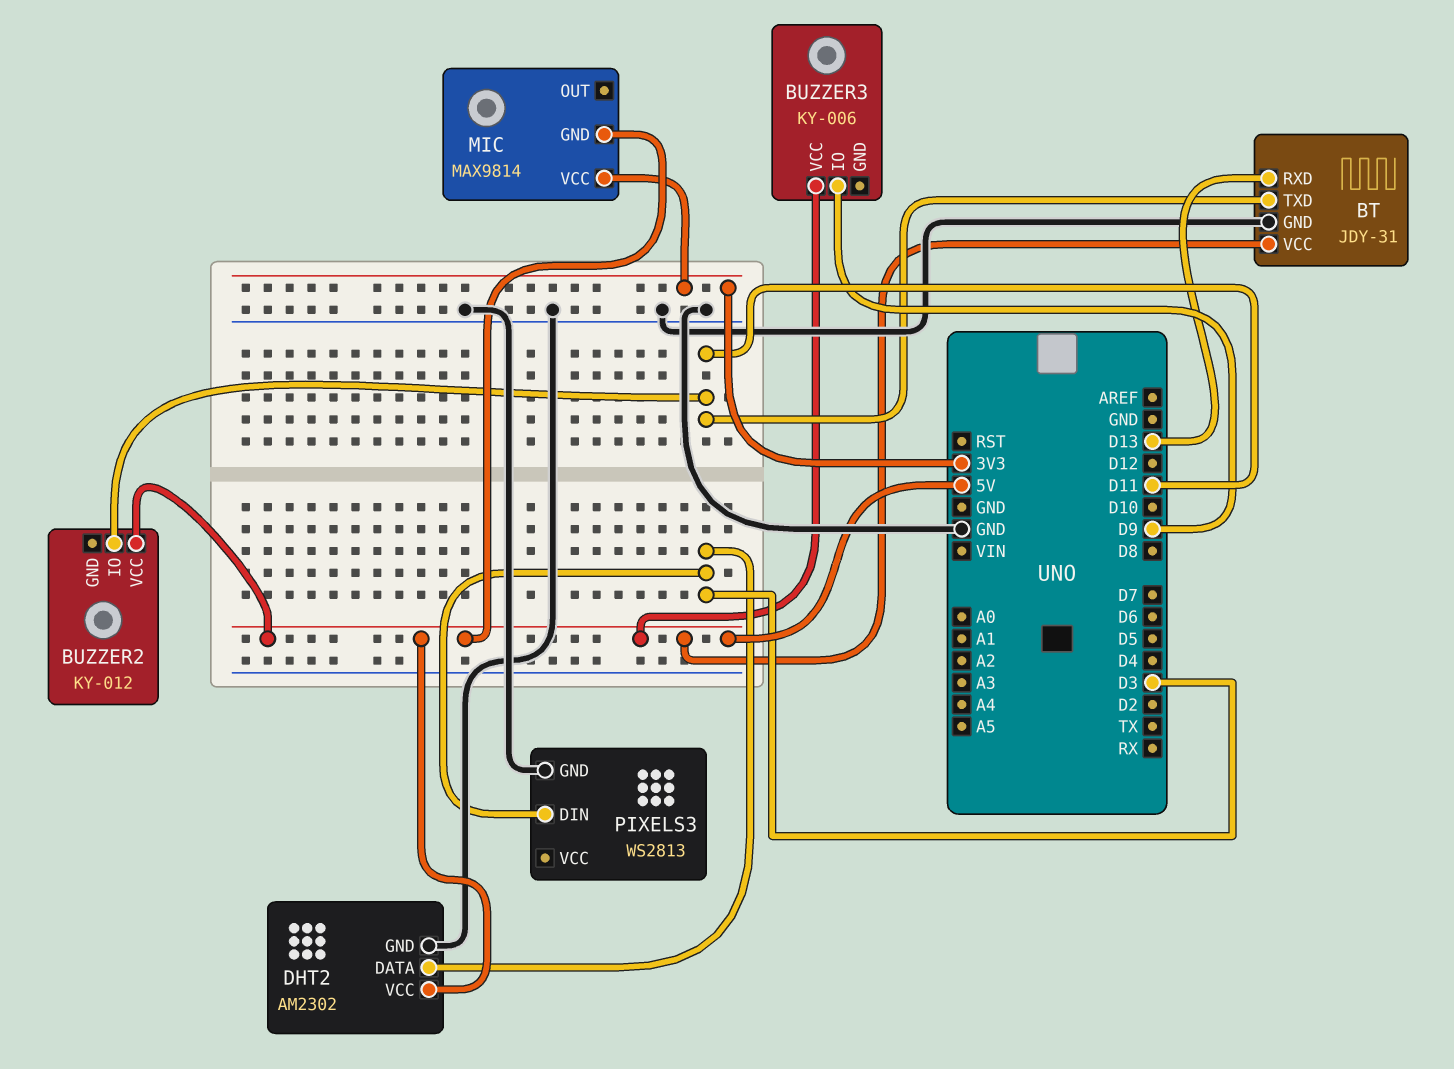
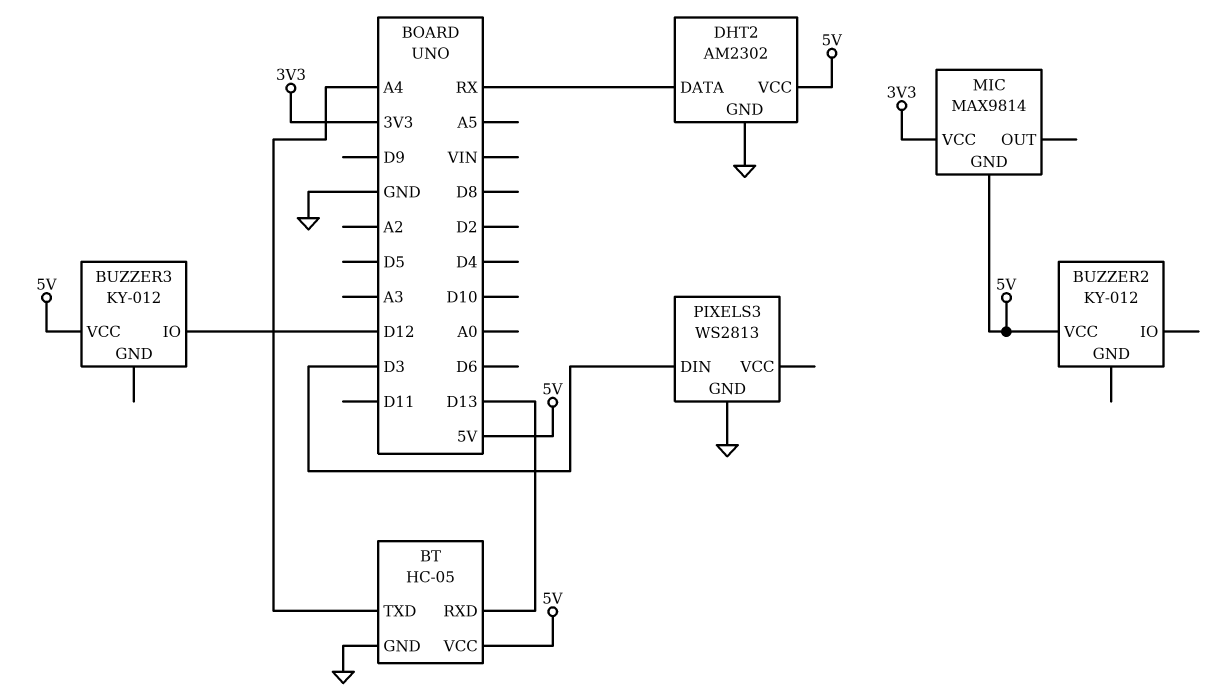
BT: JDY-31 -> HC-05
BT pin TXD: D11 -> A4
BUZZER2 pin IO: D11 -> none
BUZZER3: KY-006 -> KY-012
BUZZER3 pin IO: D9 -> D12
DHT2 pin DATA: D3 -> RX

